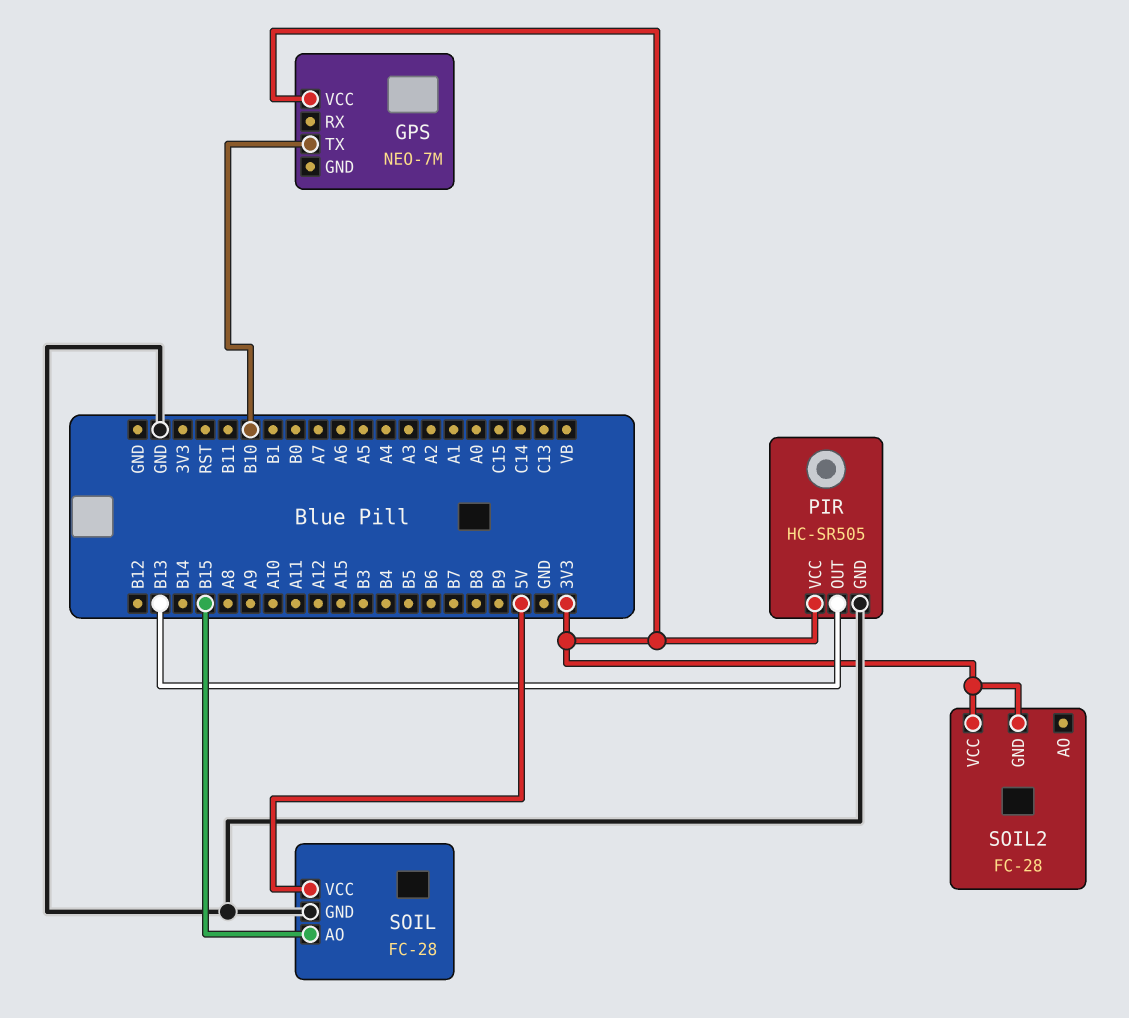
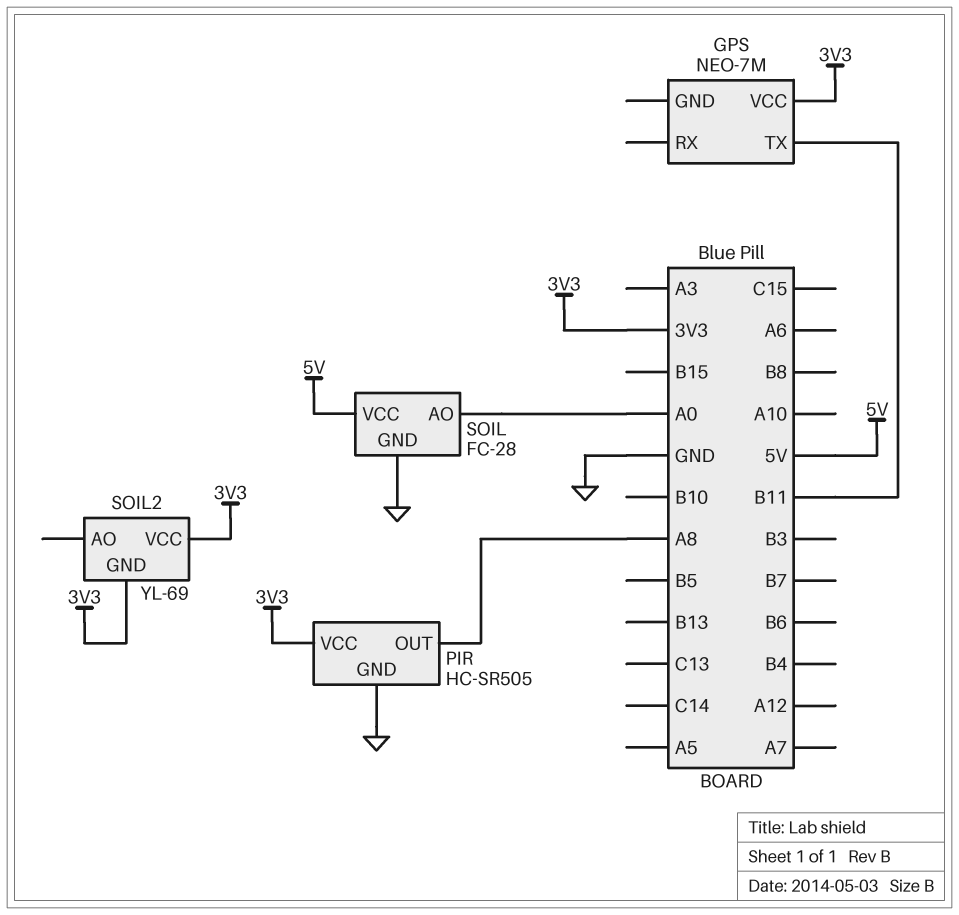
GPS pin TX: B10 -> B11
PIR pin OUT: B13 -> A8
SOIL pin AO: B15 -> A0
SOIL2: FC-28 -> YL-69

